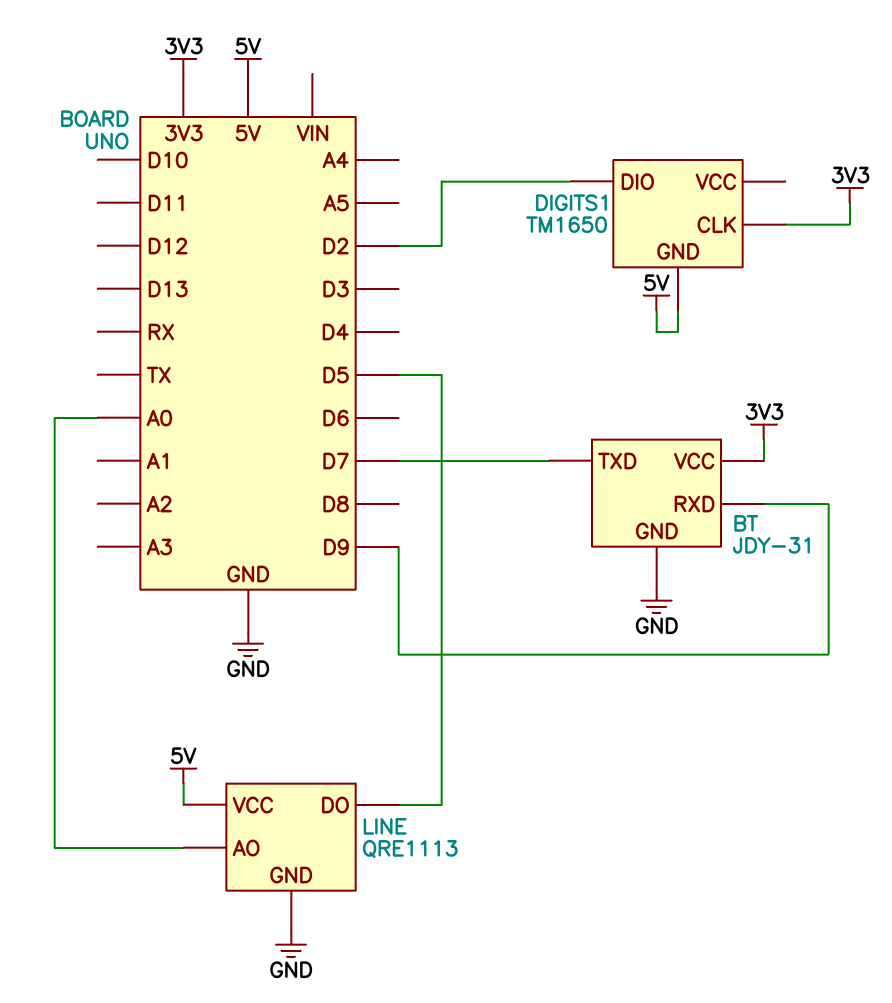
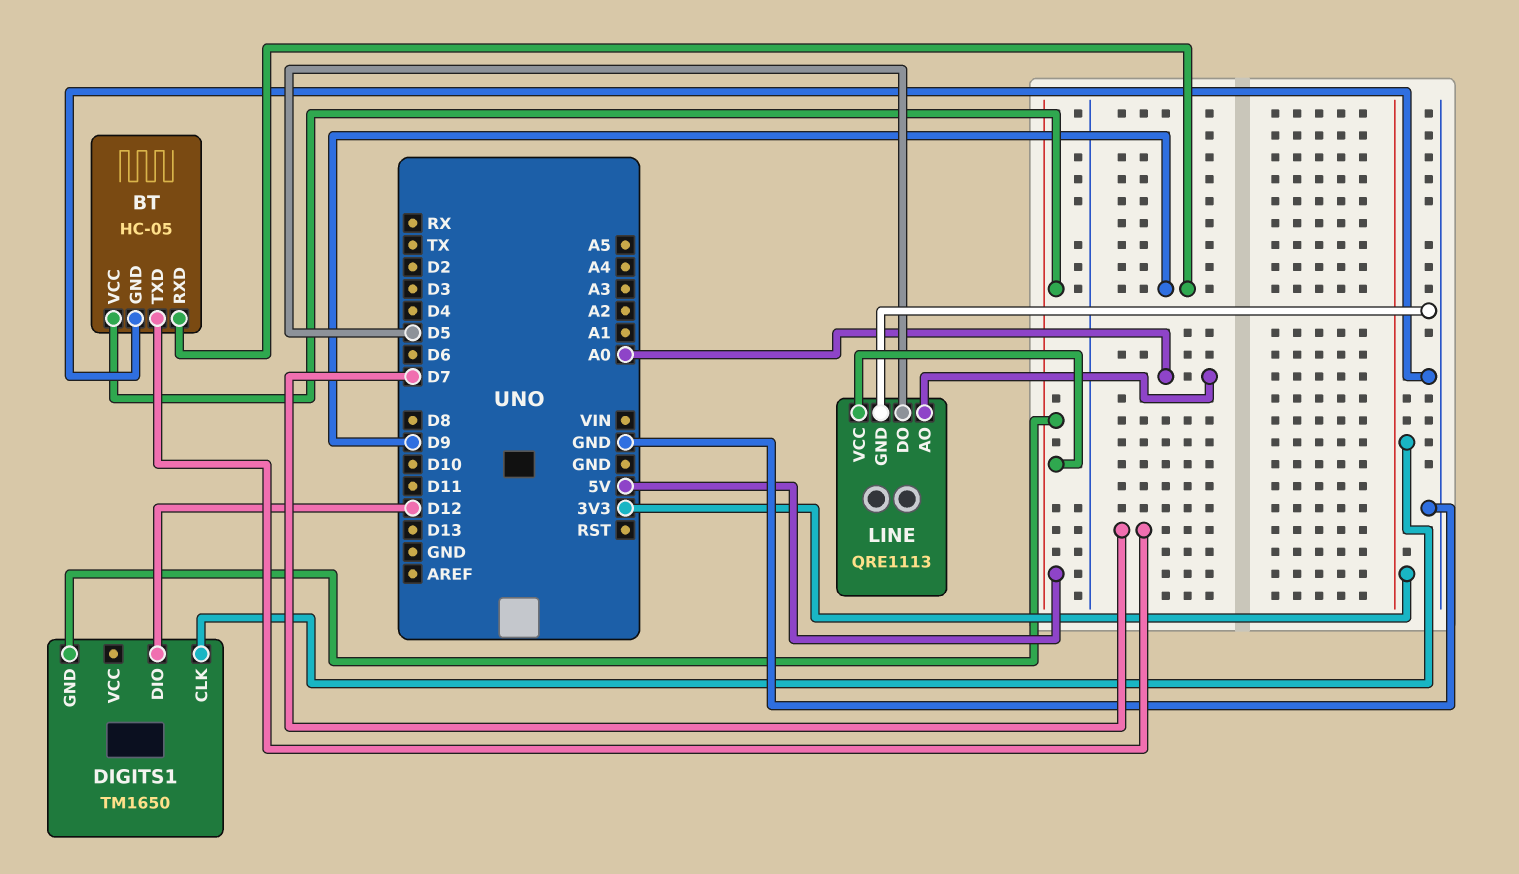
BT: JDY-31 -> HC-05
BT pin VCC: 3V3 -> 5V
DIGITS1 pin DIO: D2 -> D12

